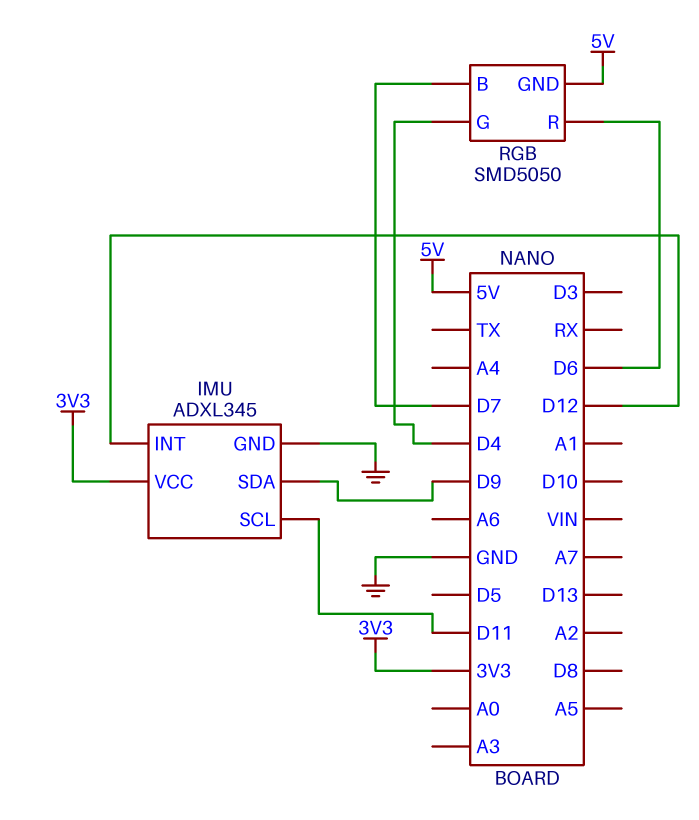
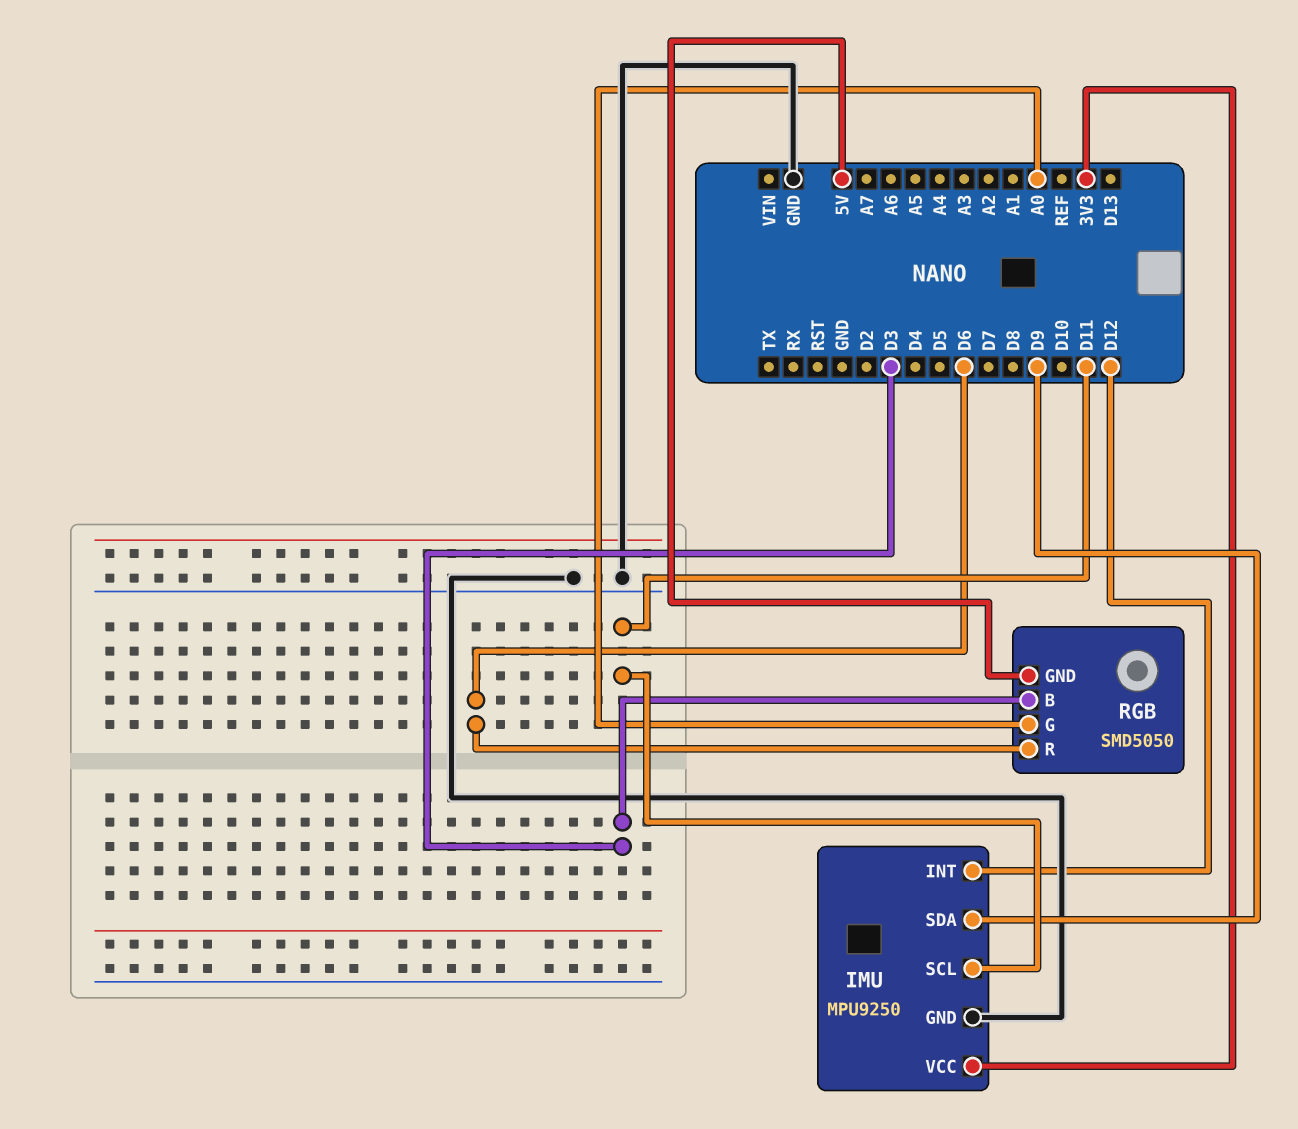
IMU: ADXL345 -> MPU9250
RGB pin B: D7 -> D3
RGB pin G: D4 -> A0

